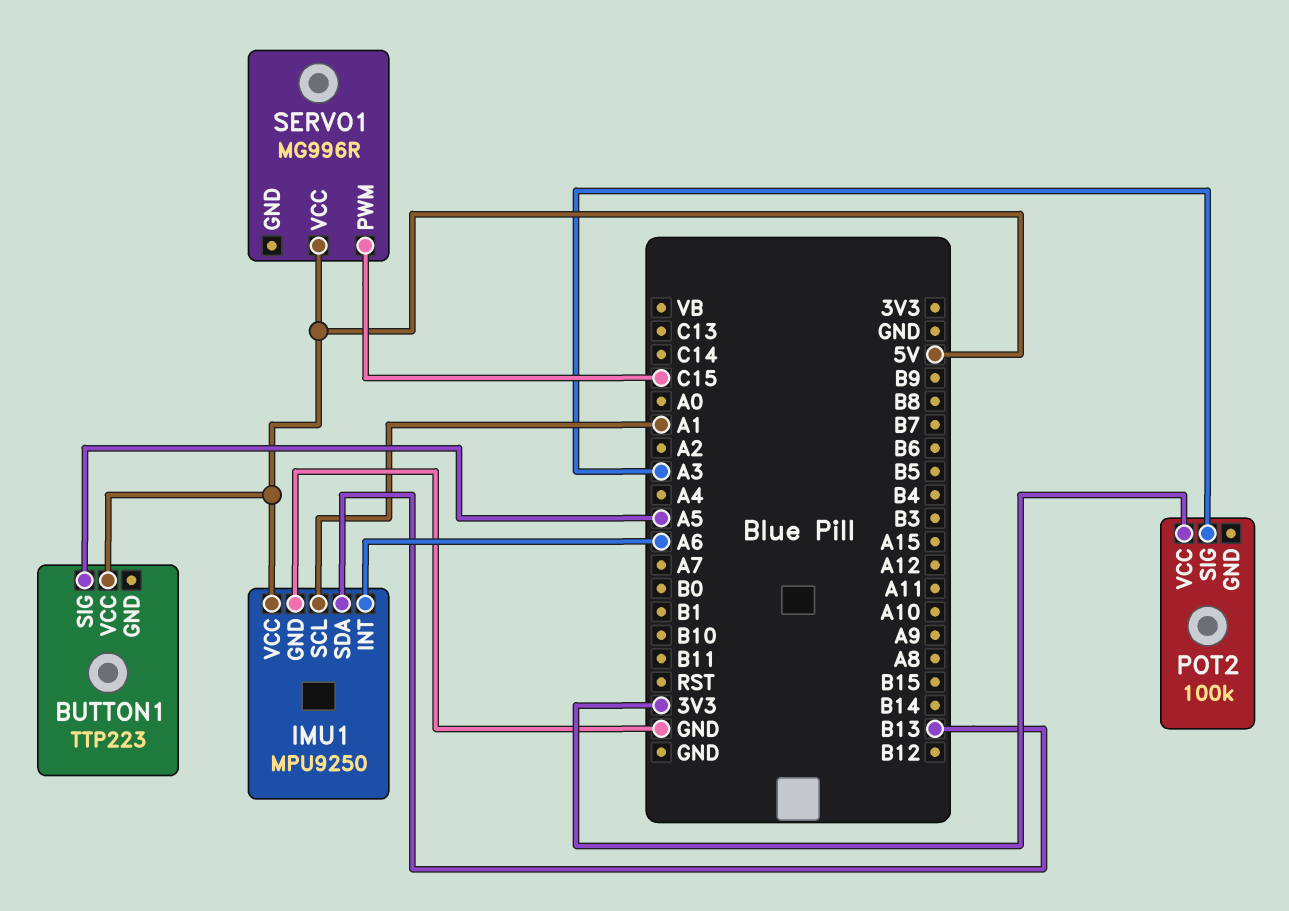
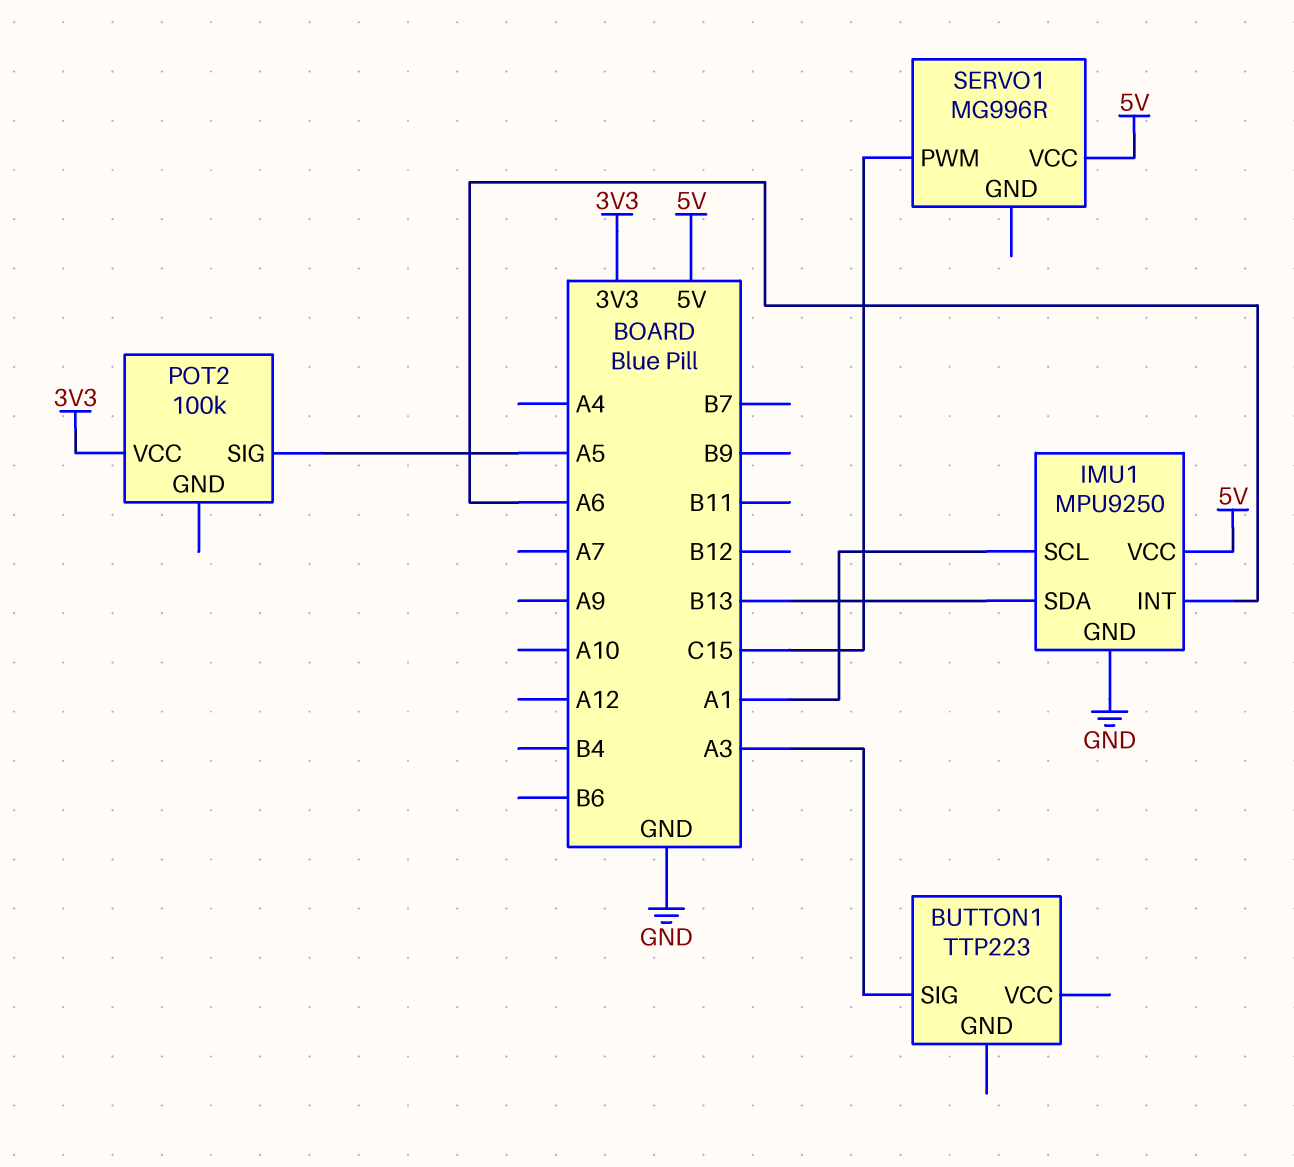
BUTTON1 pin SIG: A5 -> A3
BUTTON1 pin VCC: 5V -> none
POT2 pin SIG: A3 -> A5

